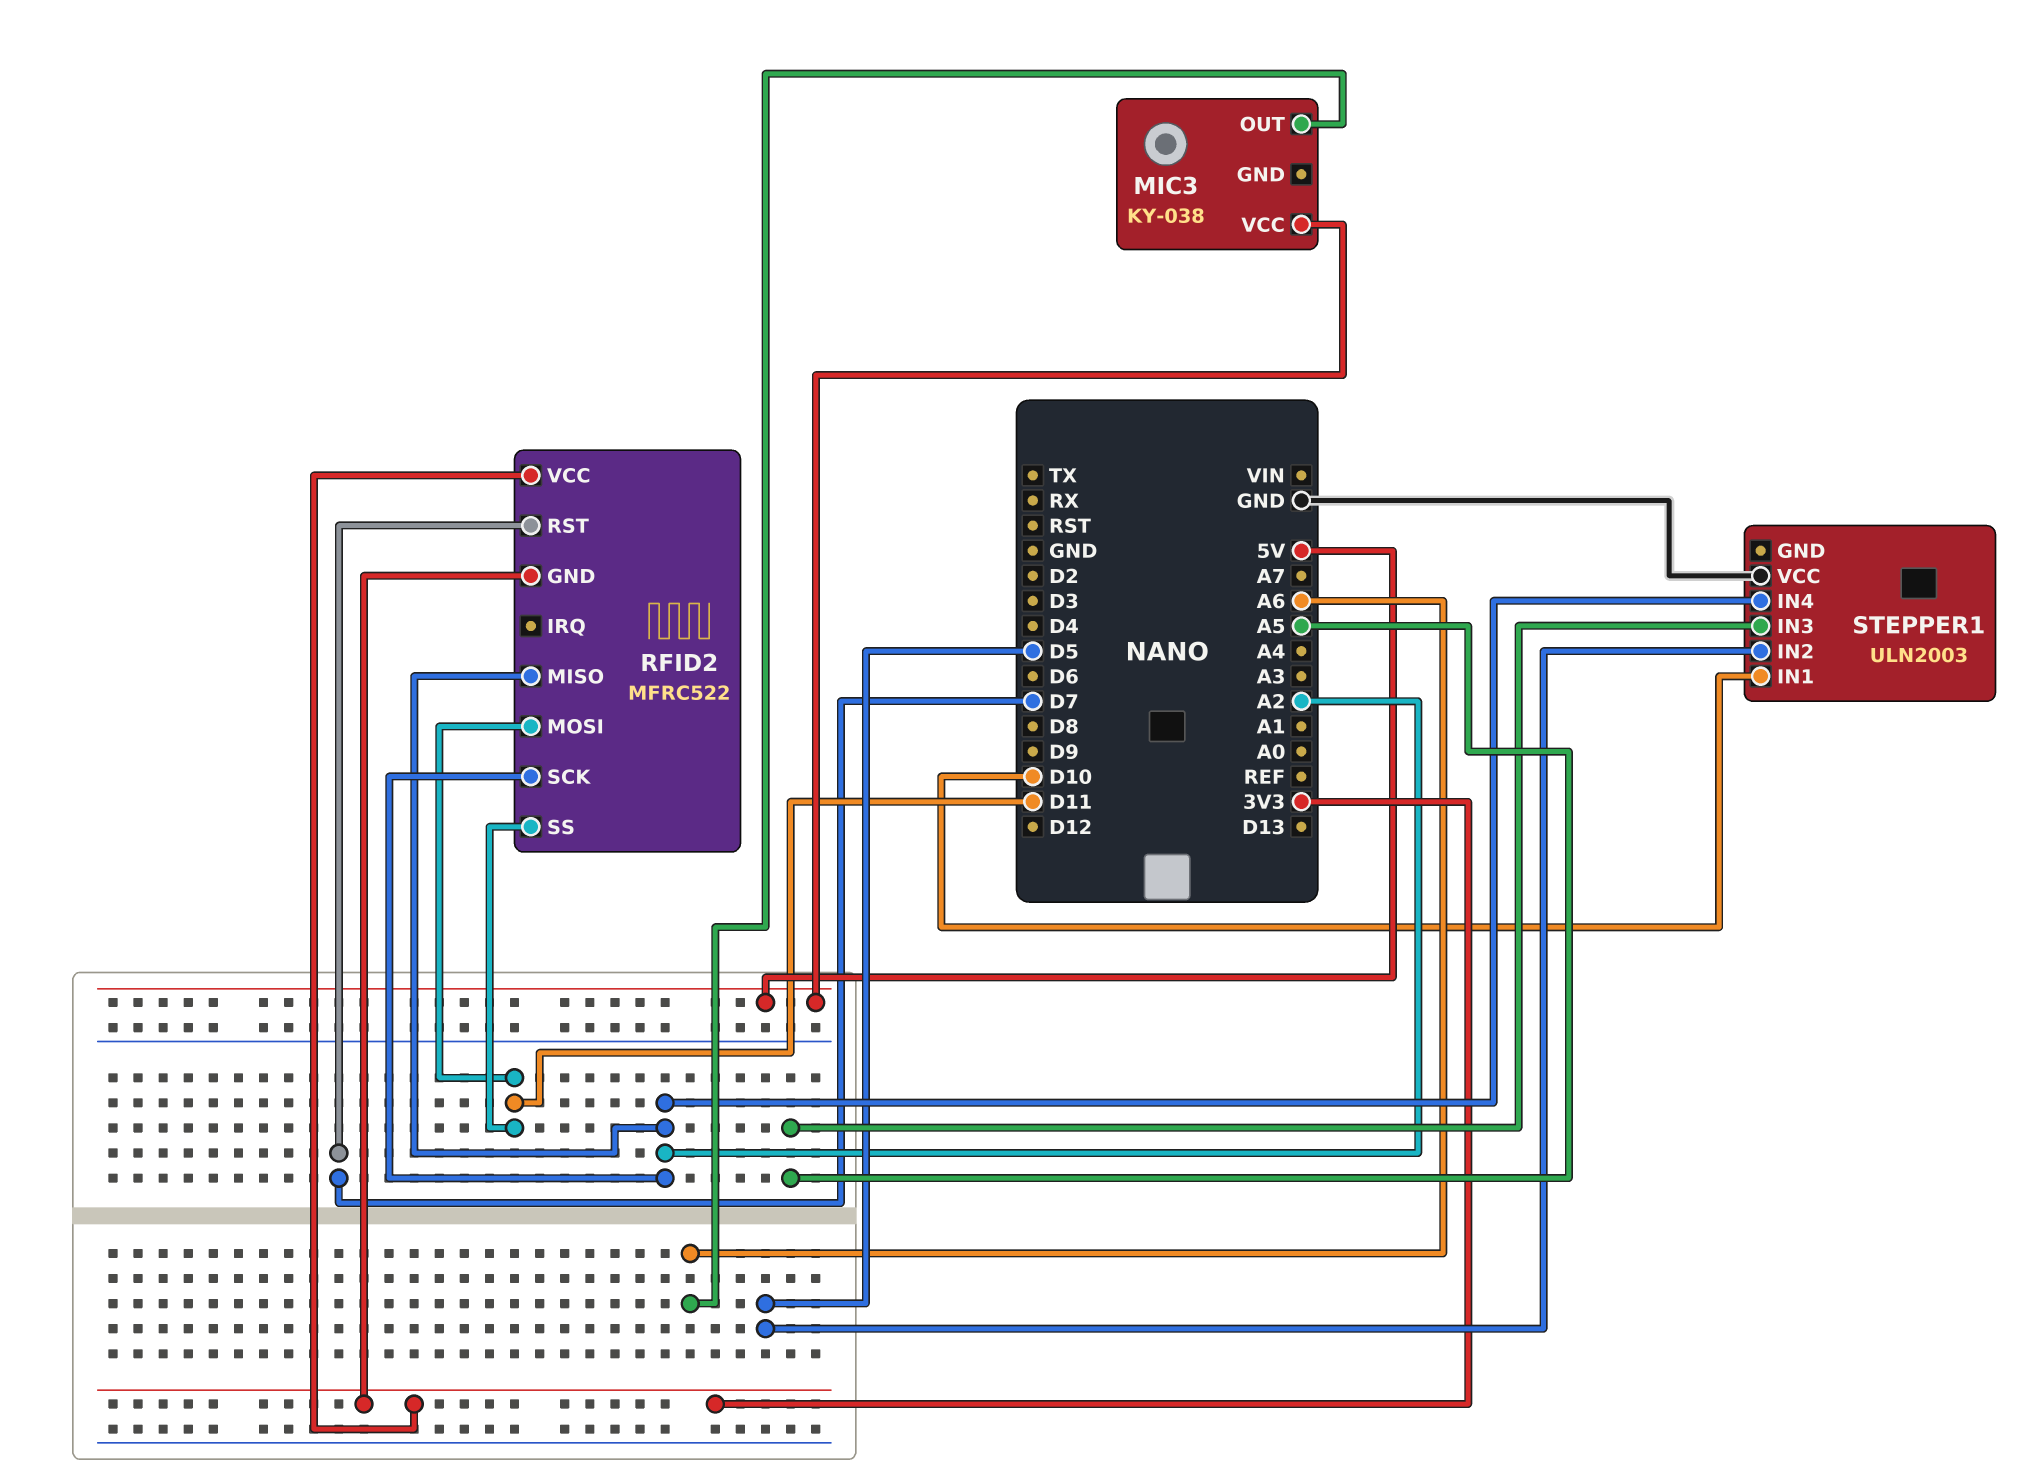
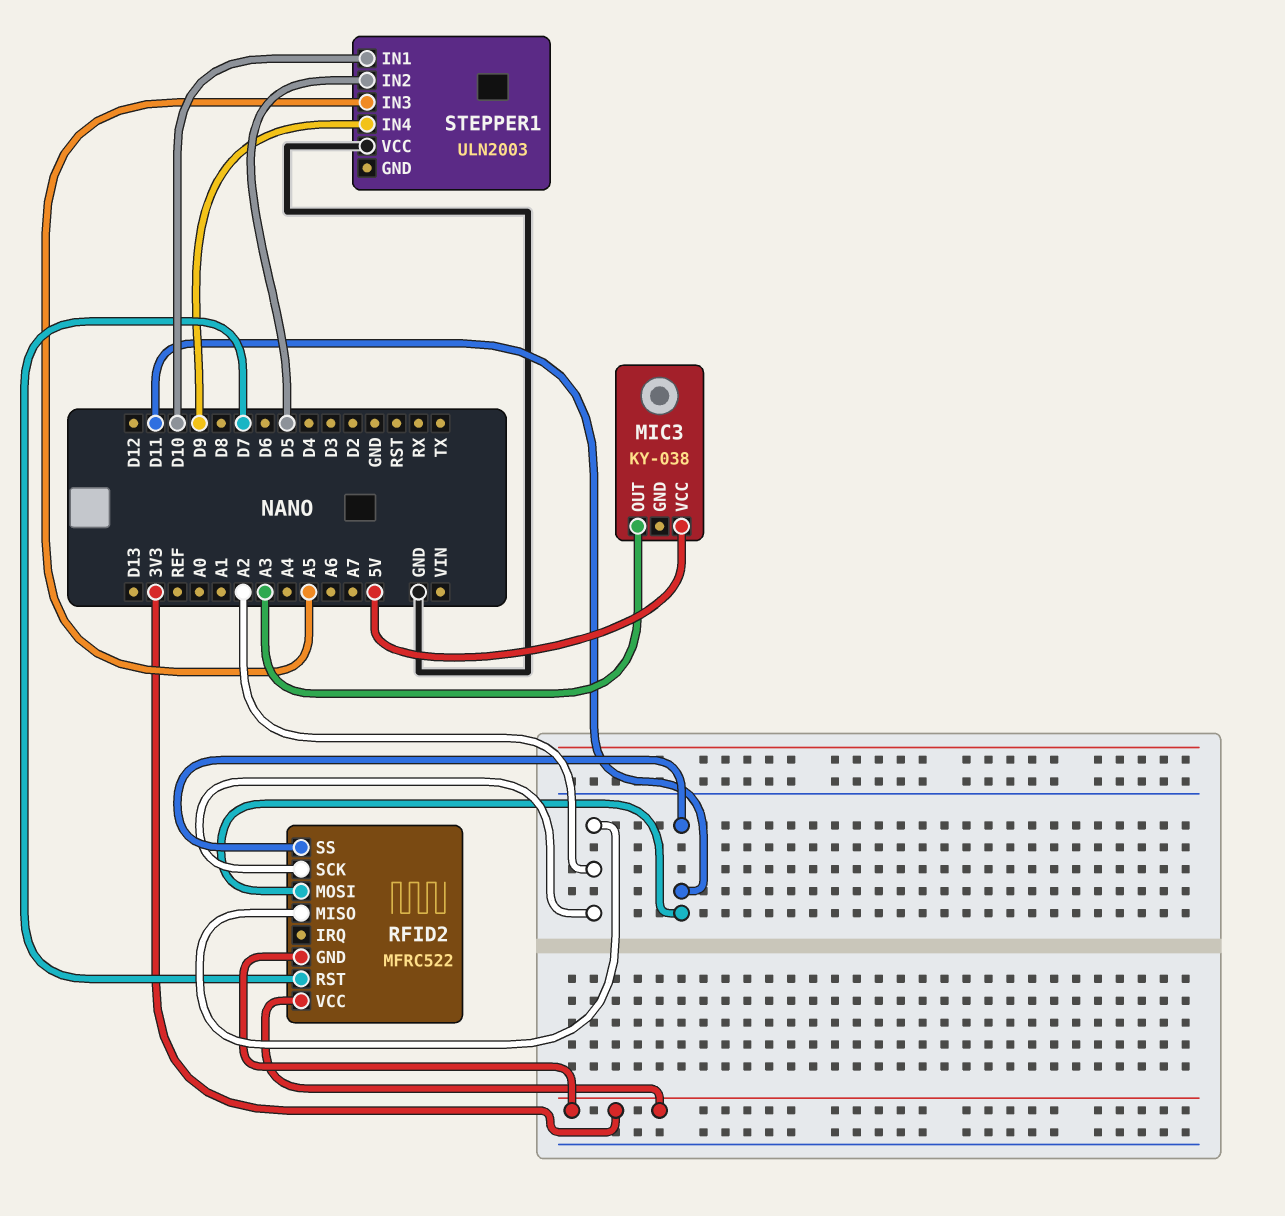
MIC3 pin OUT: A6 -> A3
STEPPER1 pin IN4: A2 -> D9

